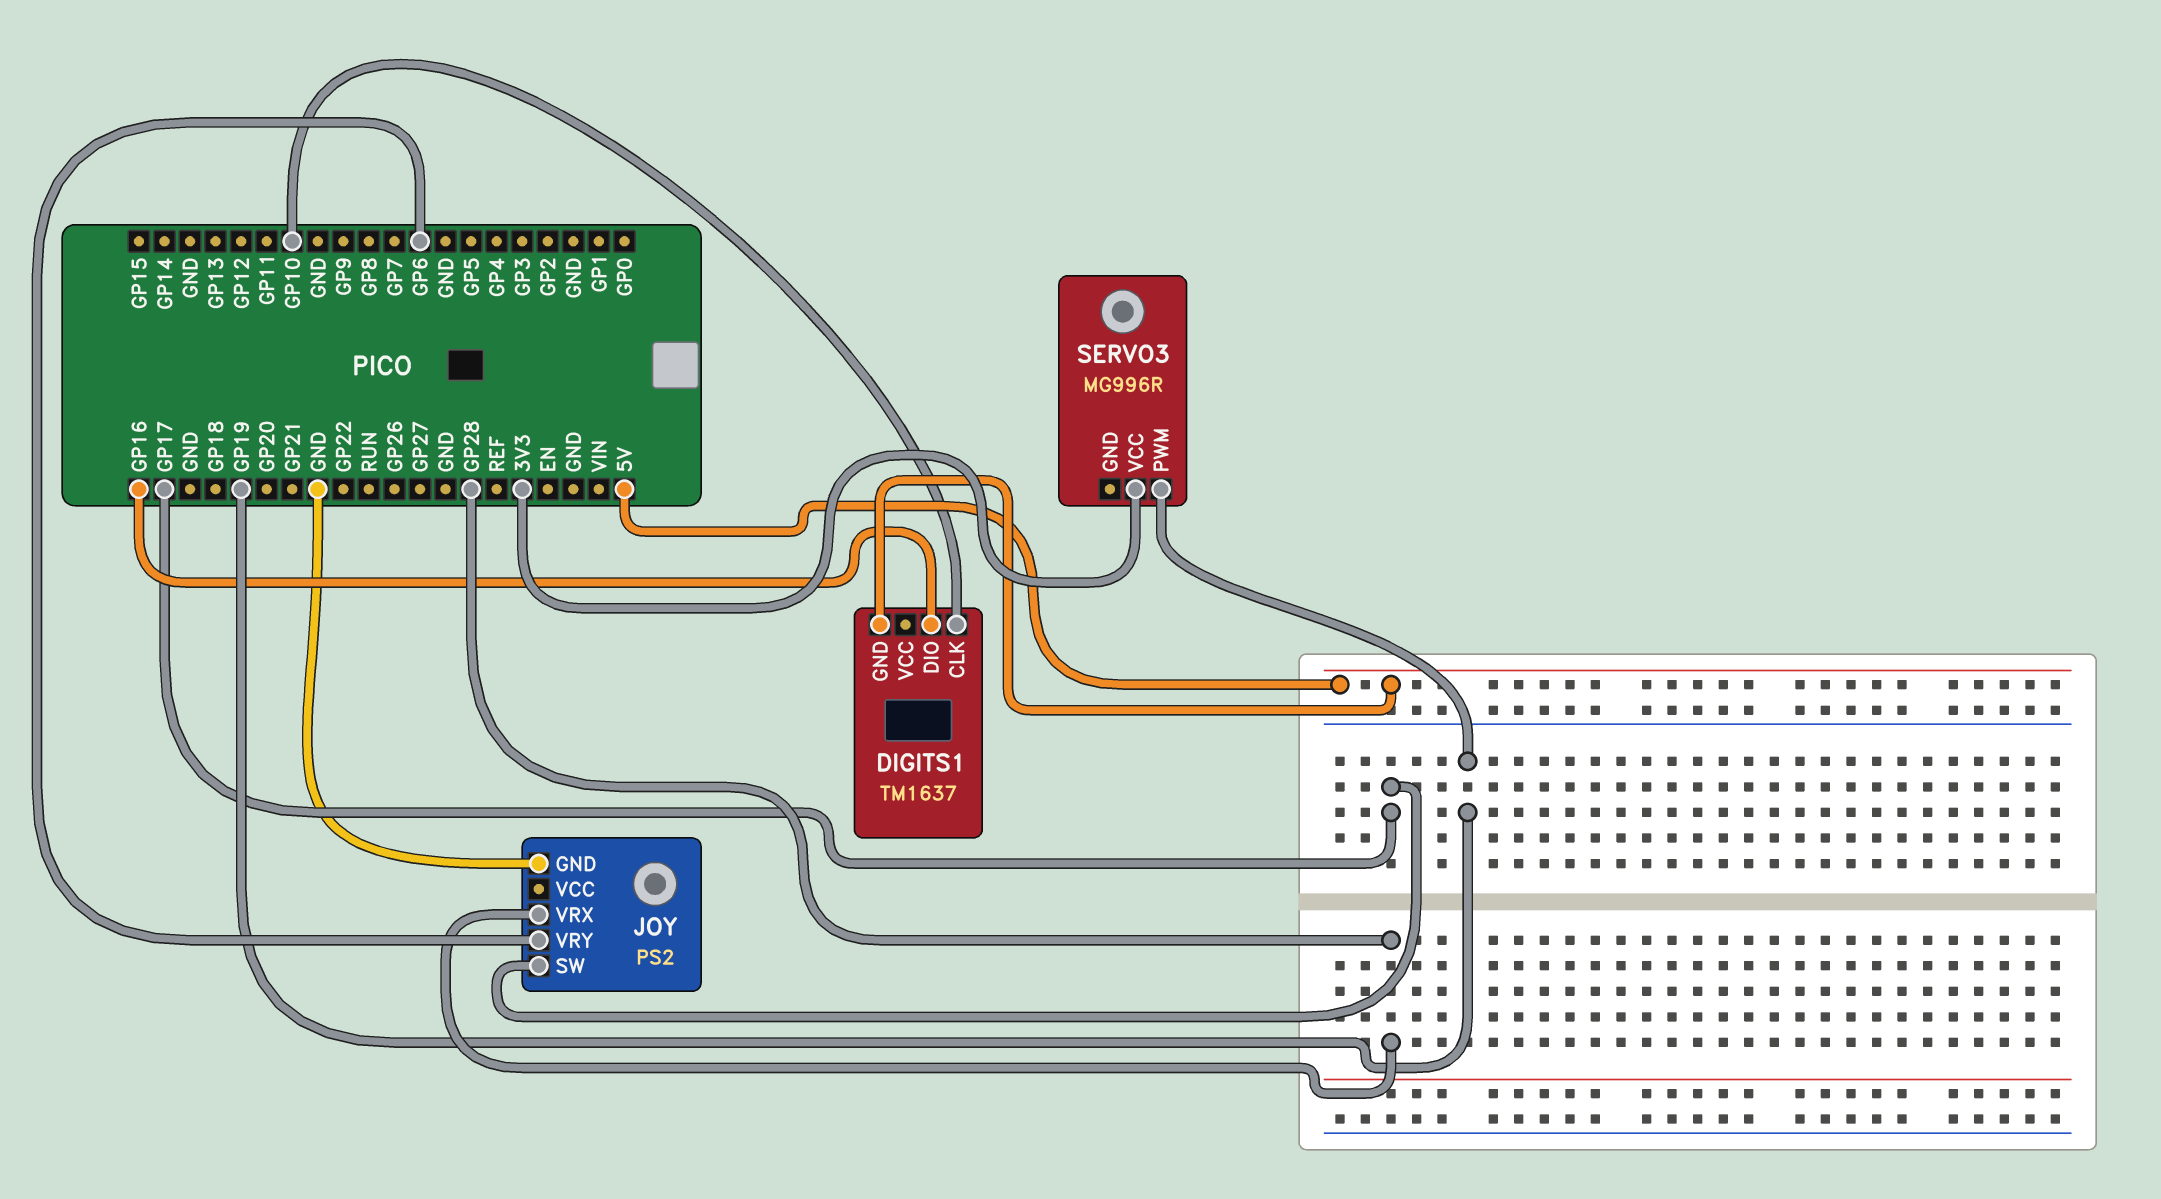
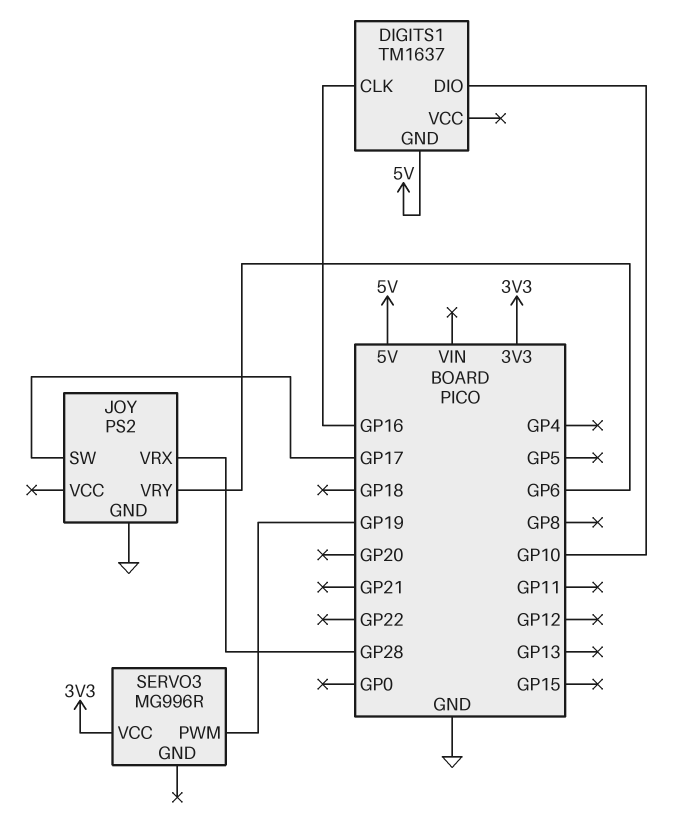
DIGITS1 pin CLK: GP10 -> GP16
DIGITS1 pin DIO: GP16 -> GP10

